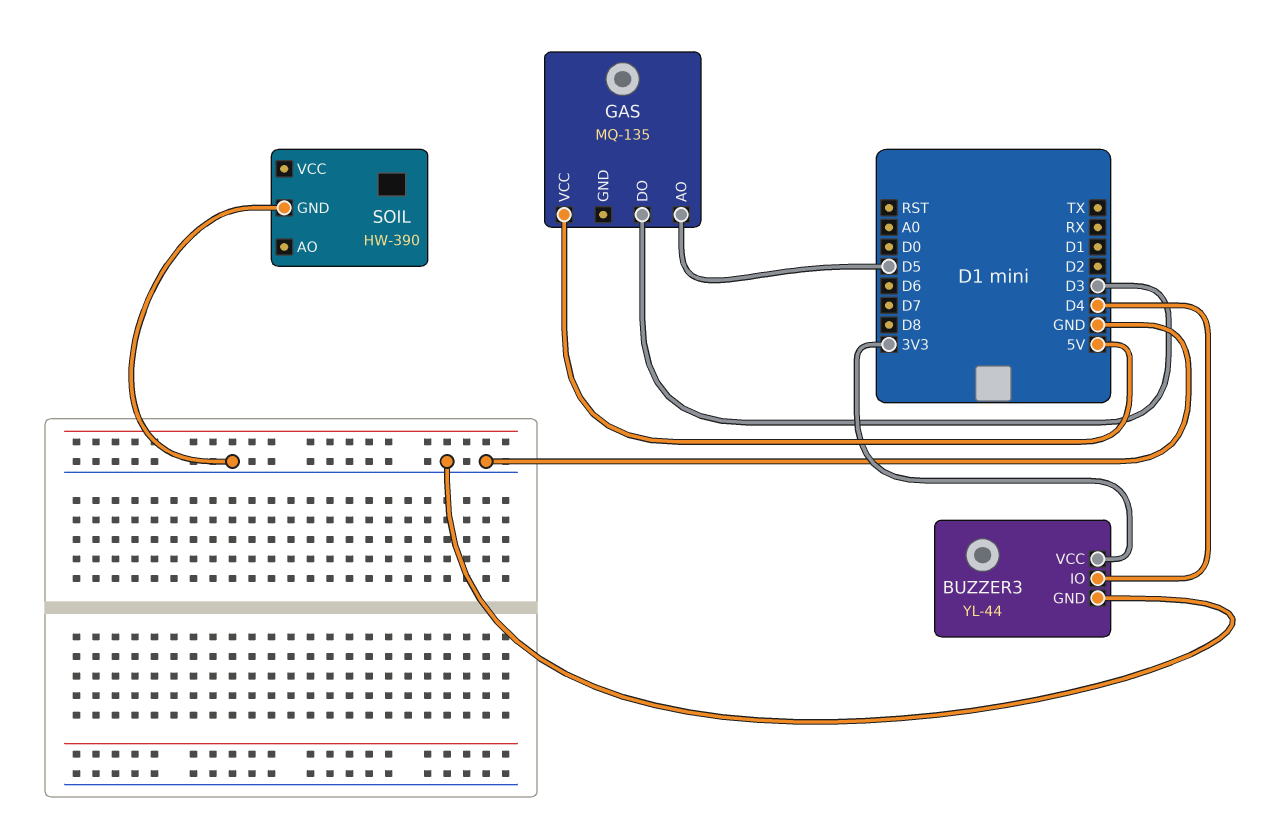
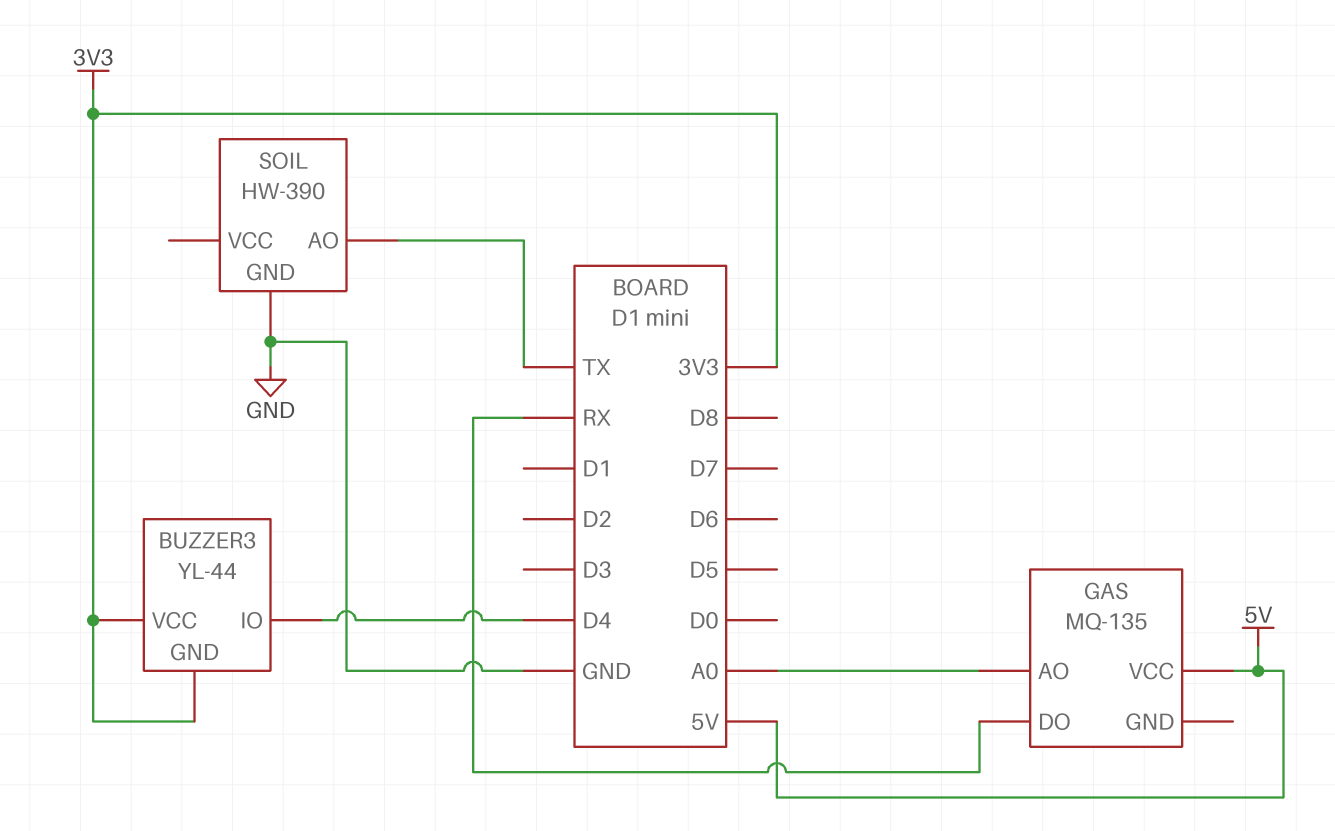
BUZZER3 pin GND: GND -> 3V3
GAS pin AO: D5 -> A0
GAS pin DO: D3 -> RX
SOIL pin AO: none -> TX

